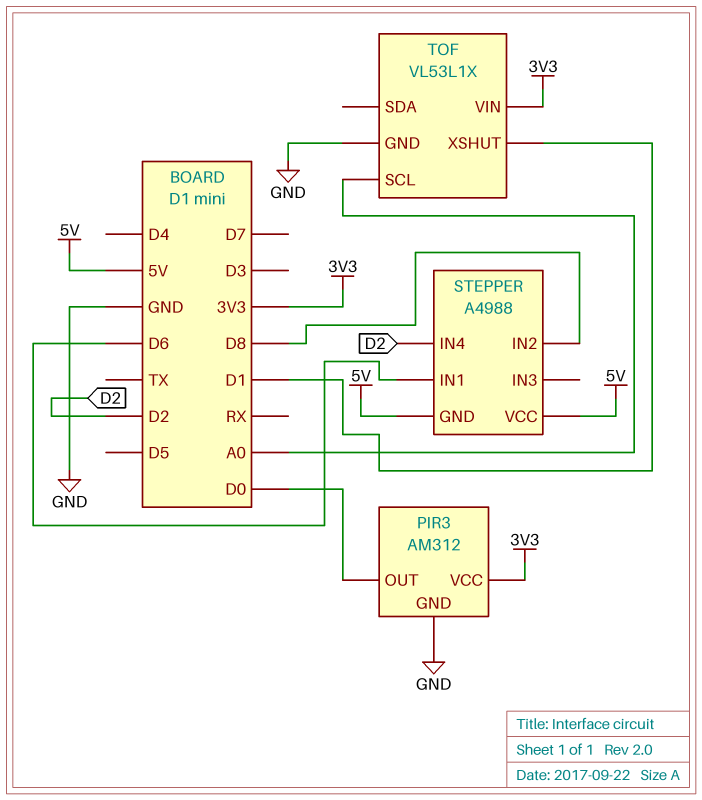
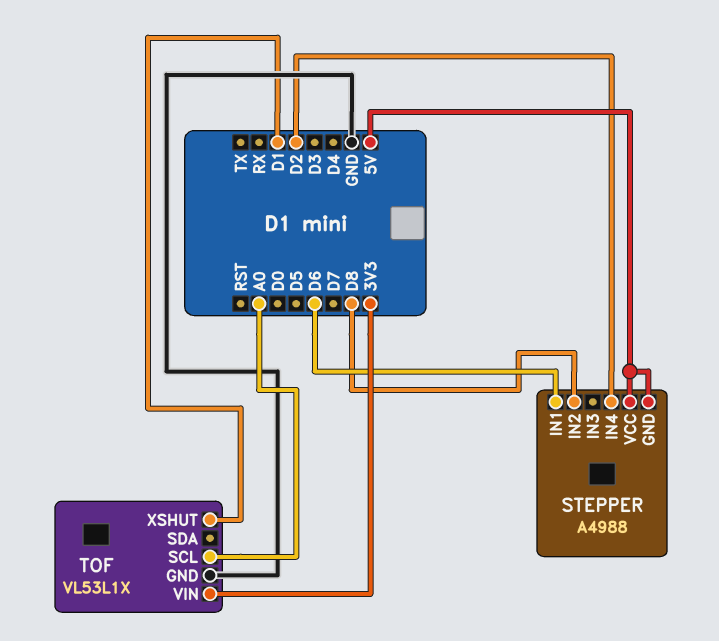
PIR3: AM312 -> none
PIR3 pin GND: GND -> none
PIR3 pin OUT: D0 -> none
PIR3 pin VCC: 3V3 -> none

